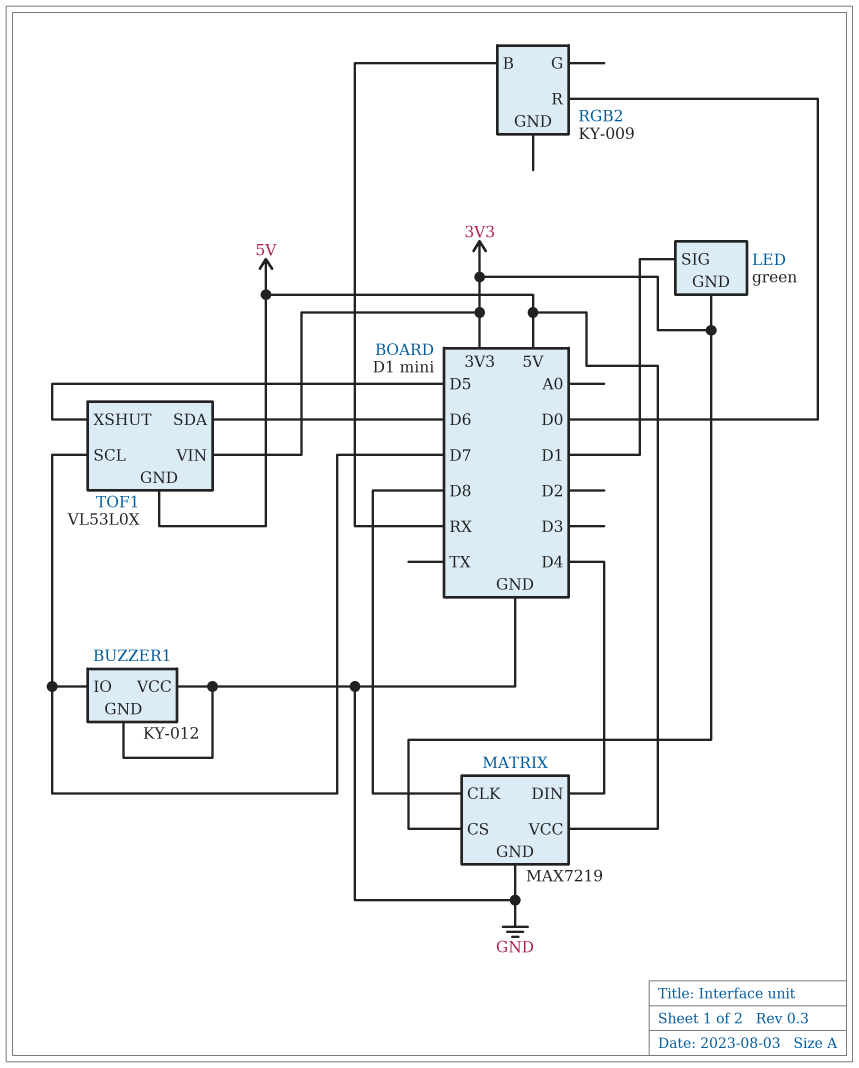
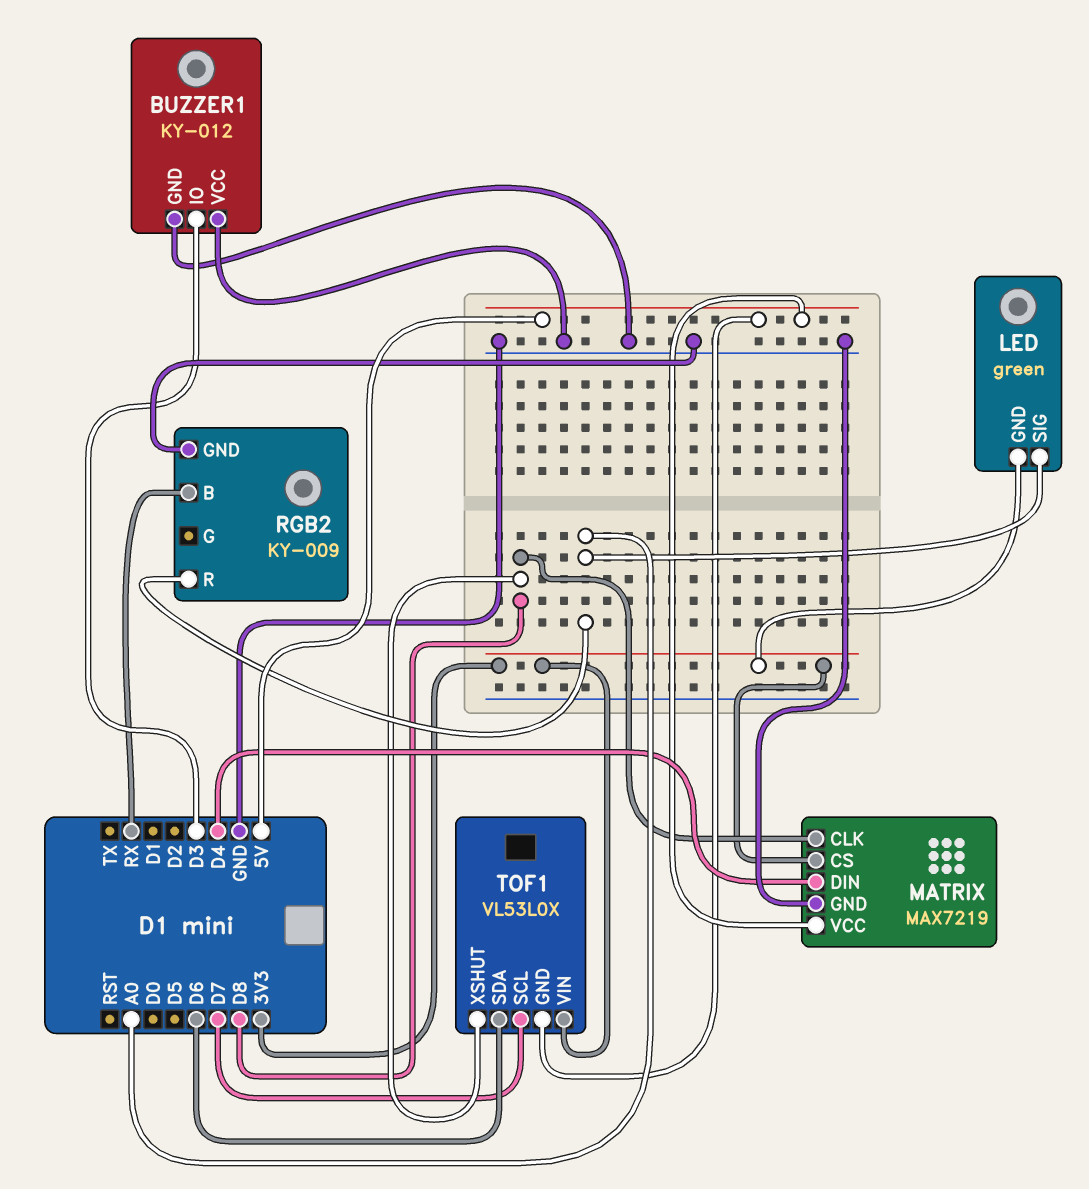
BUZZER1 pin IO: D7 -> D3
LED pin SIG: D1 -> A0
RGB2 pin GND: none -> GND
RGB2 pin R: D0 -> A0
TOF1 pin XSHUT: D5 -> D8

